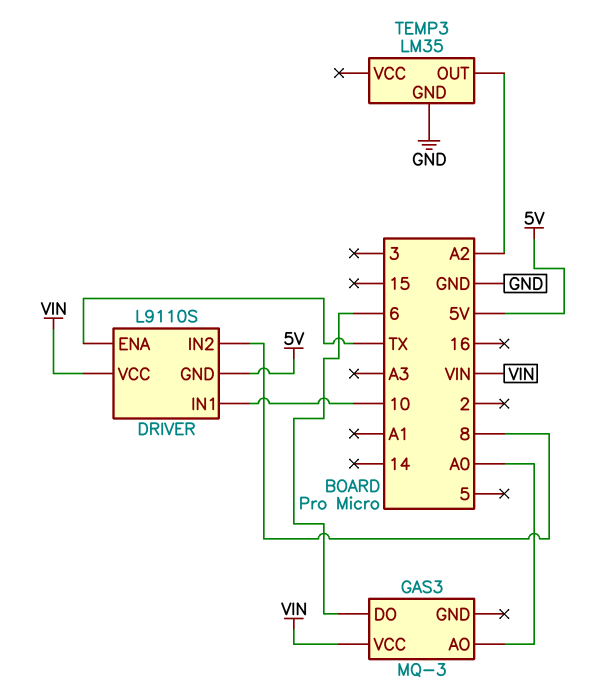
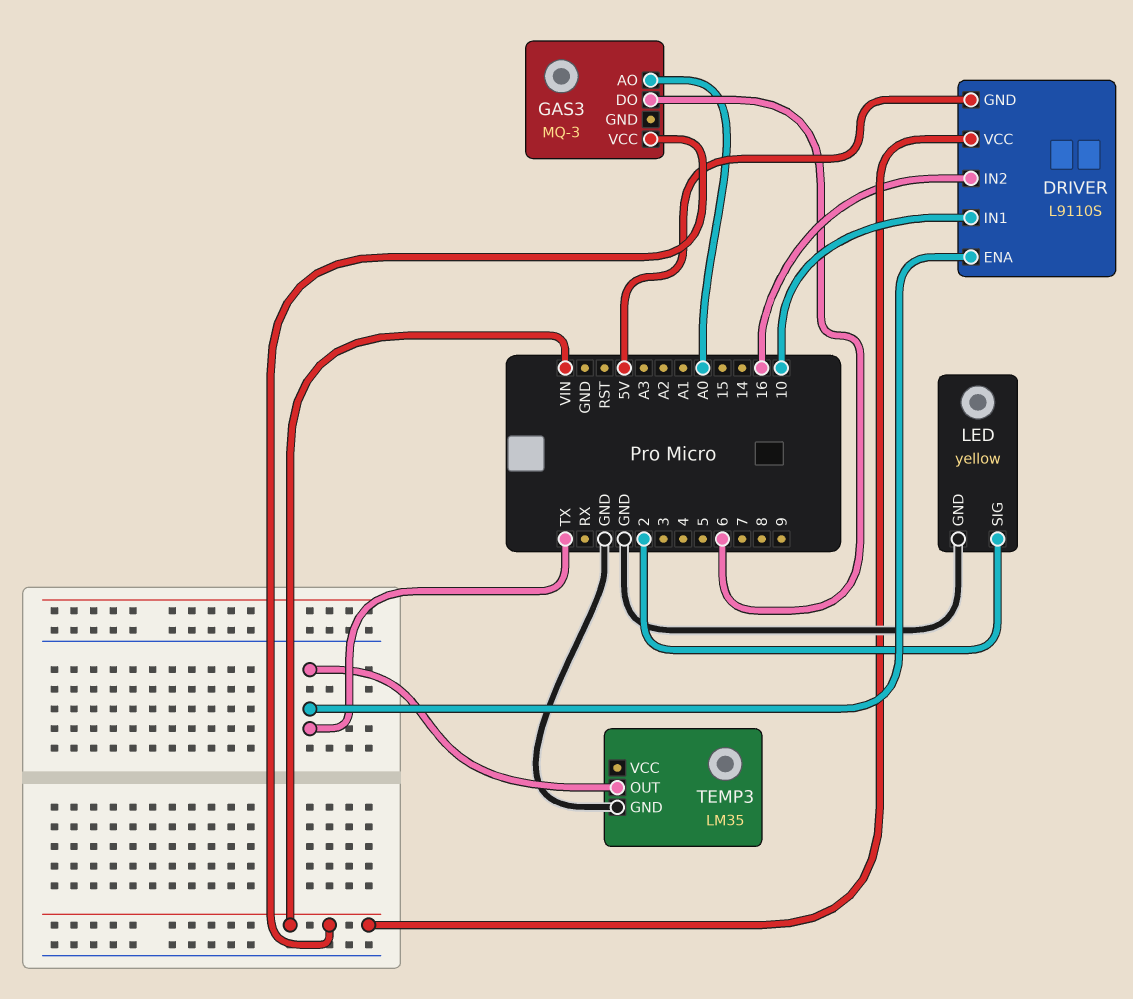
DRIVER pin IN2: 8 -> 16
LED: none -> yellow
LED pin GND: none -> GND
LED pin SIG: none -> 2
TEMP3 pin OUT: A2 -> TX

